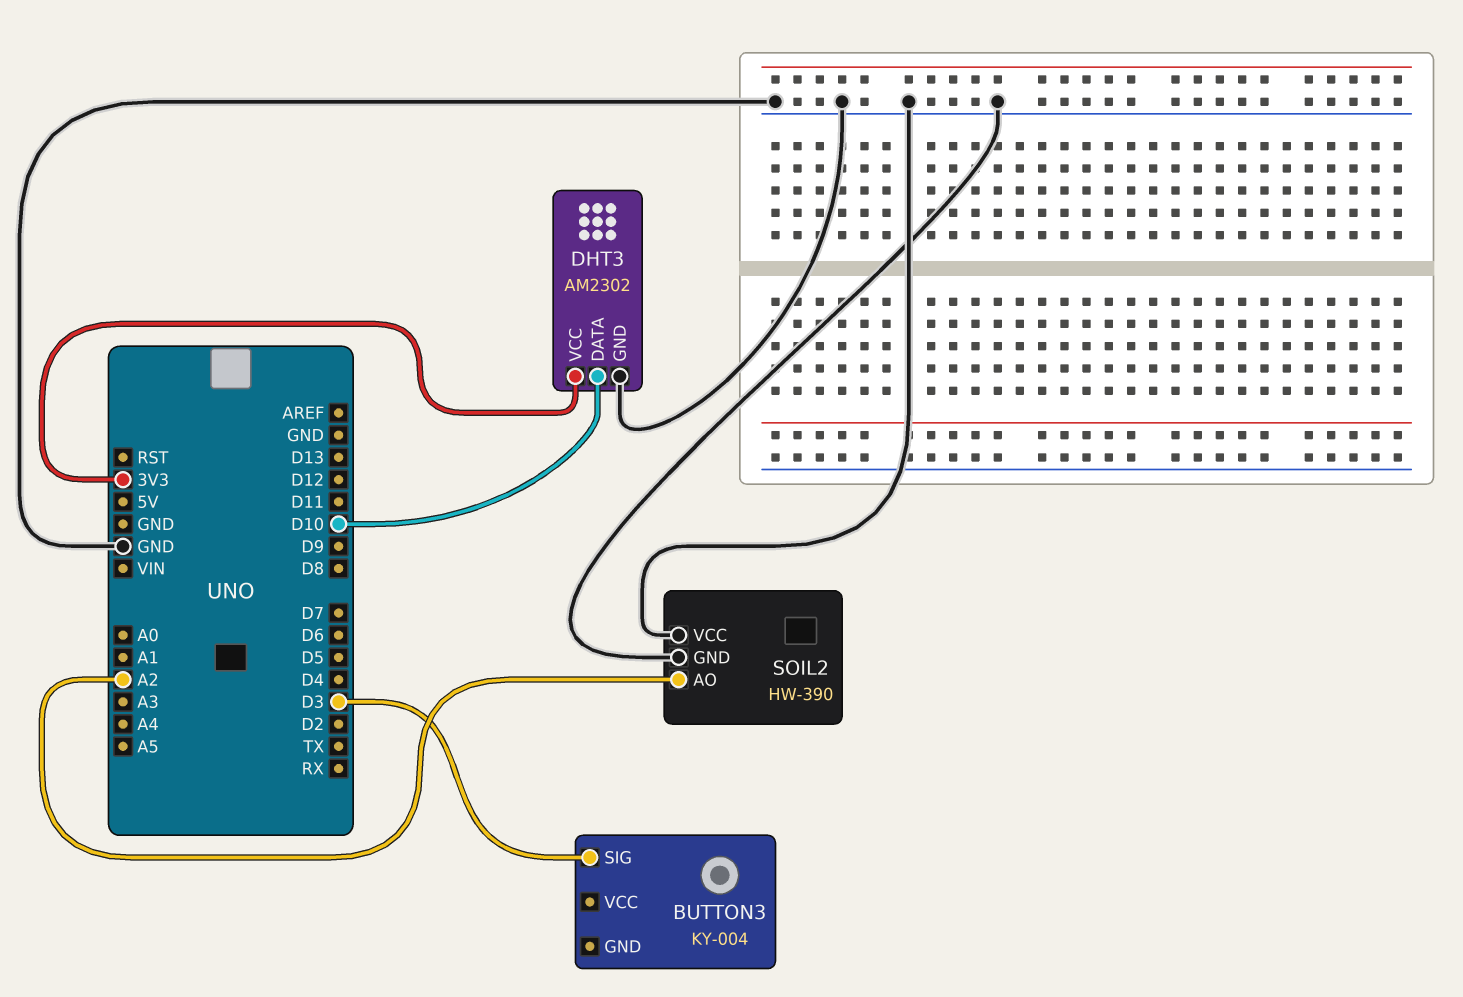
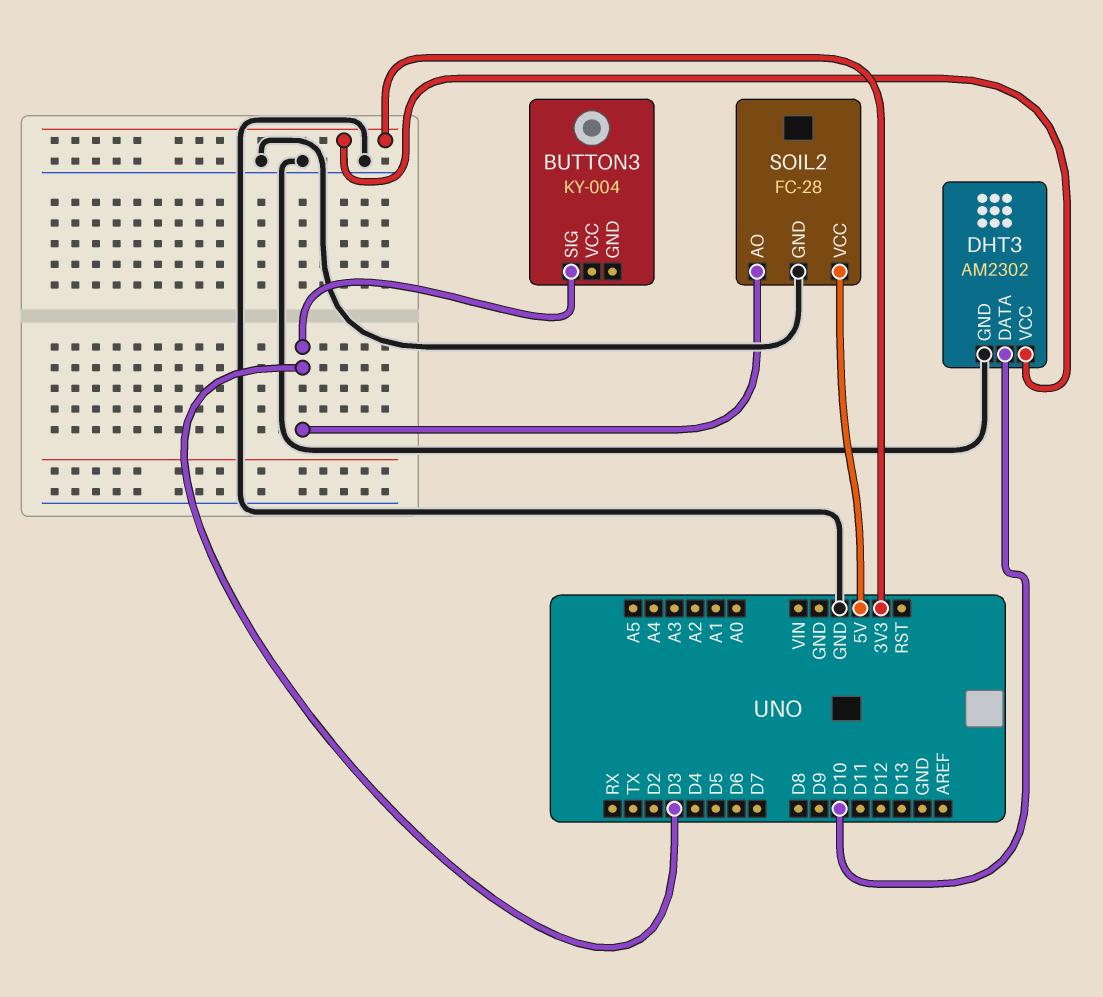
SOIL2: HW-390 -> FC-28
SOIL2 pin AO: A2 -> D3
SOIL2 pin VCC: GND -> 5V

